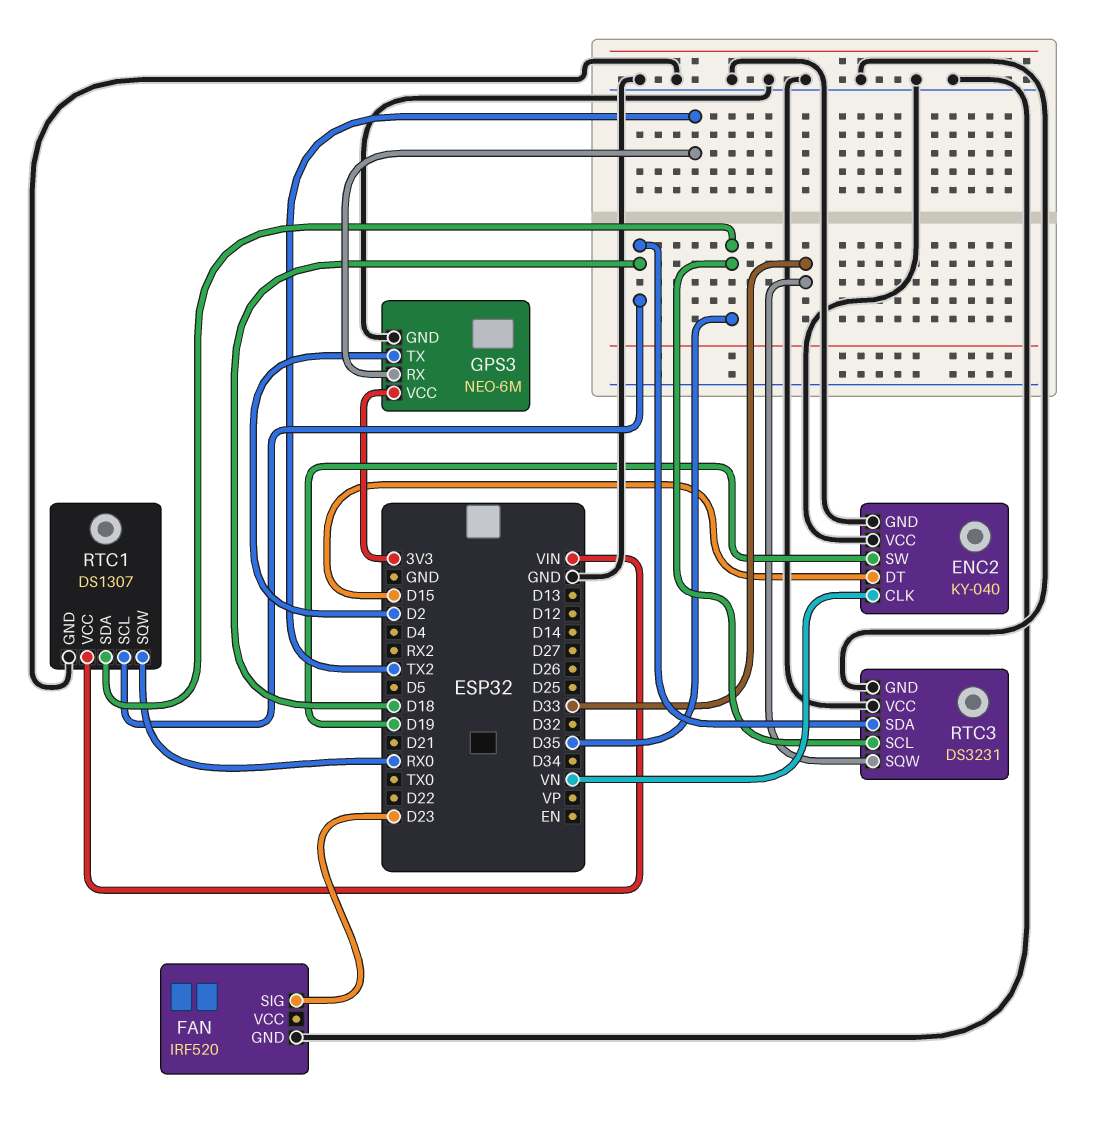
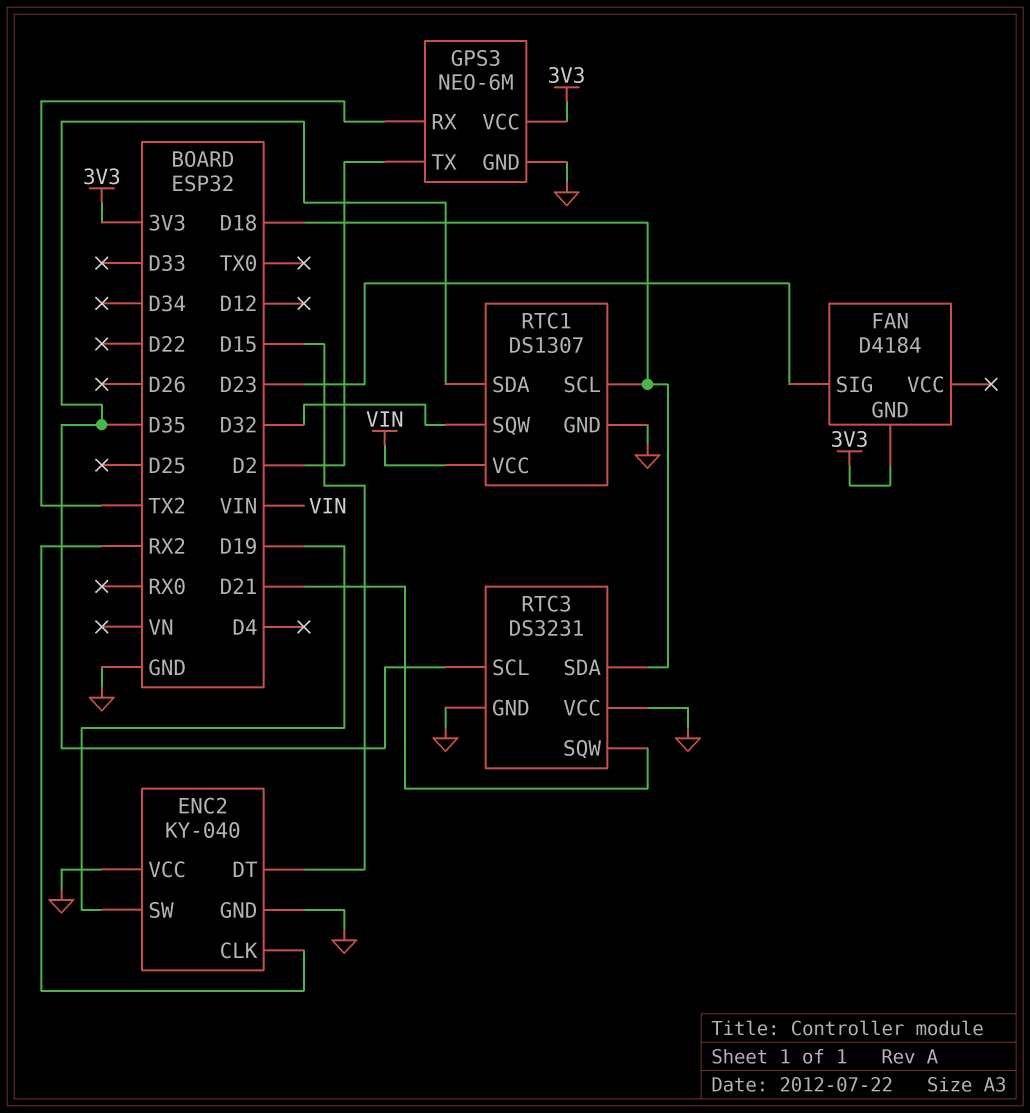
ENC2 pin CLK: VN -> RX2
FAN: IRF520 -> D4184
FAN pin GND: GND -> 3V3
RTC1 pin SQW: RX0 -> D32
RTC3 pin SQW: D33 -> D21

